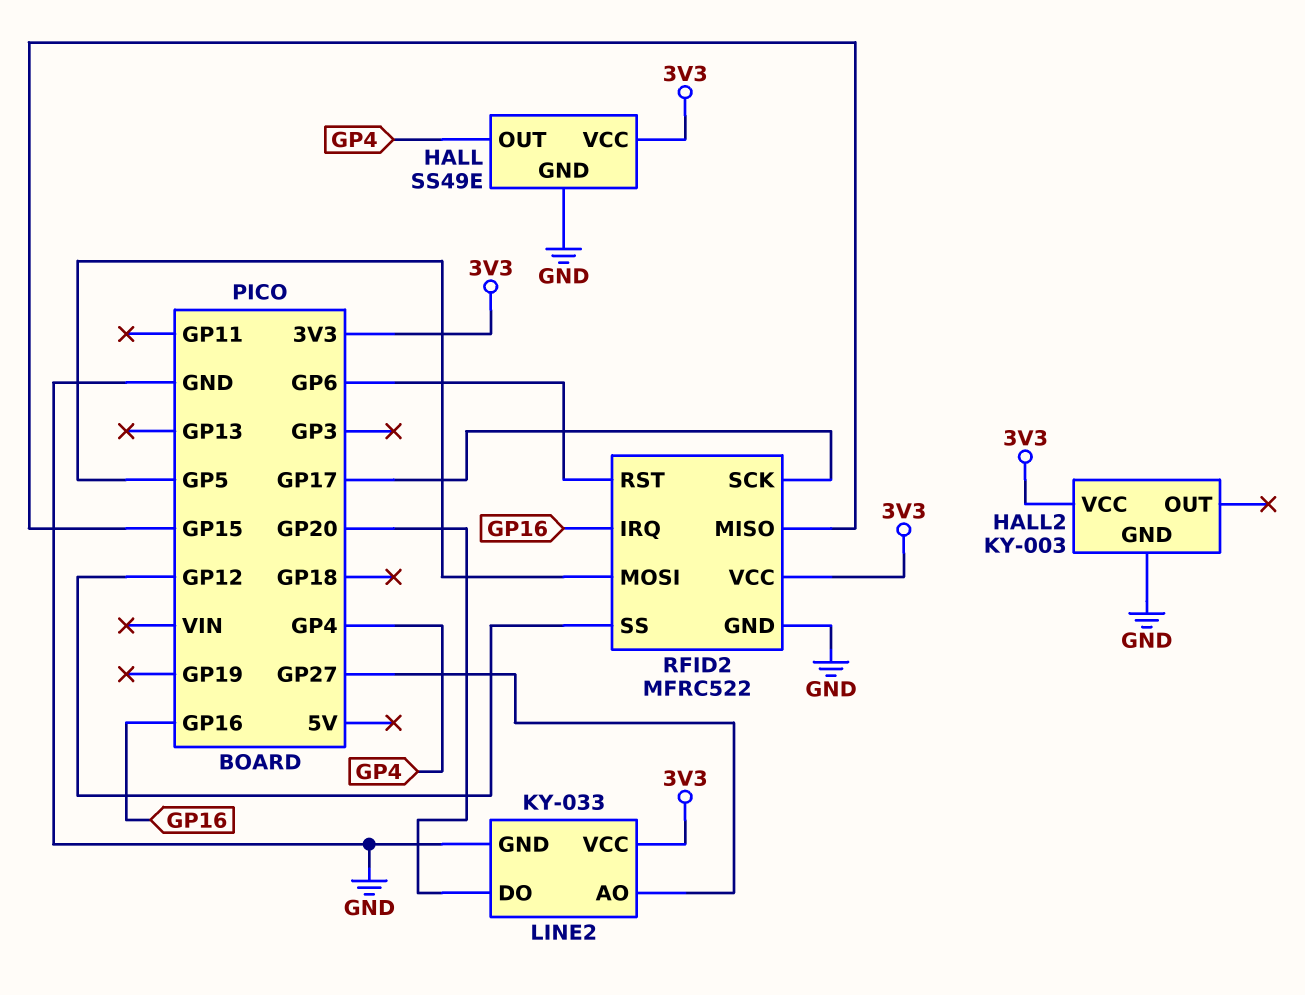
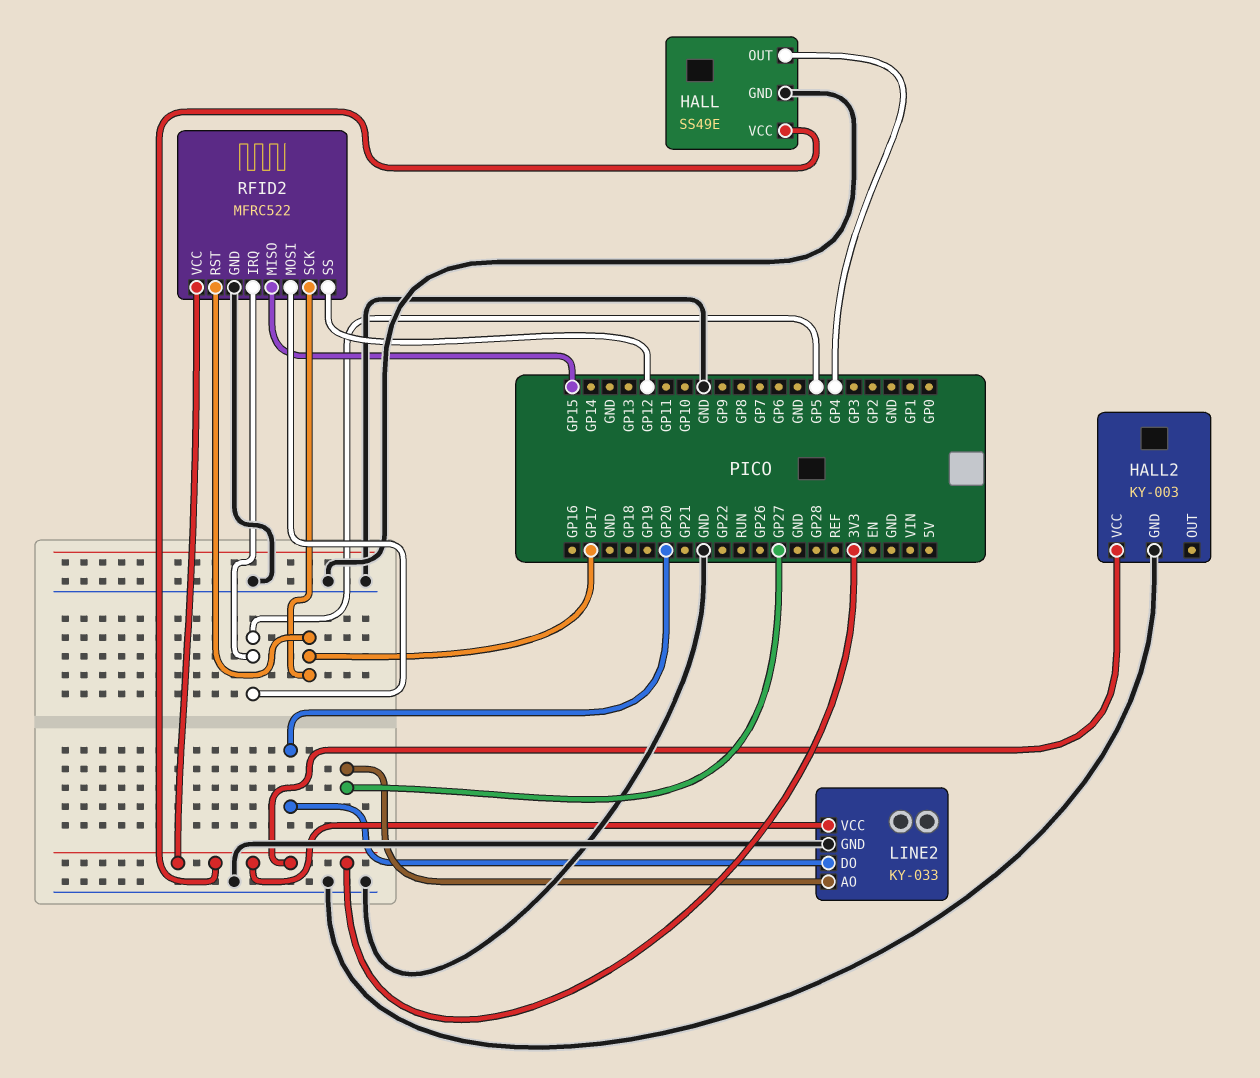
RFID2 pin IRQ: GP16 -> GP5
RFID2 pin RST: GP6 -> GP17

